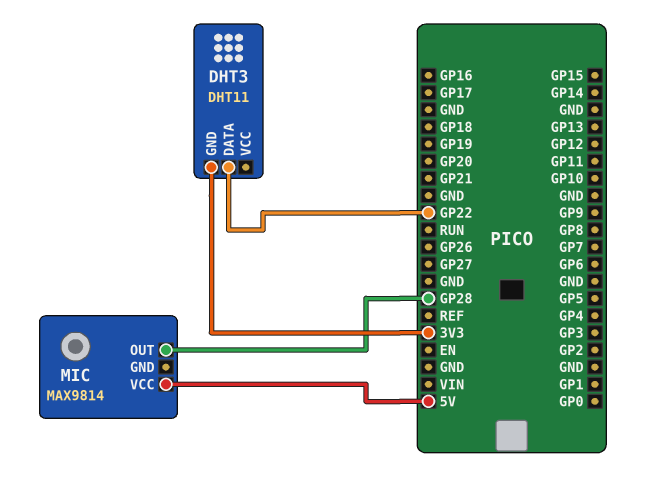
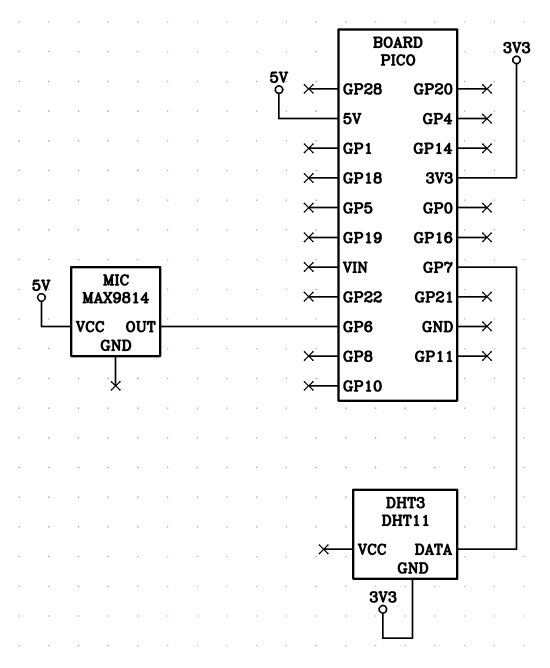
DHT3 pin DATA: GP22 -> GP7
MIC pin OUT: GP28 -> GP6

